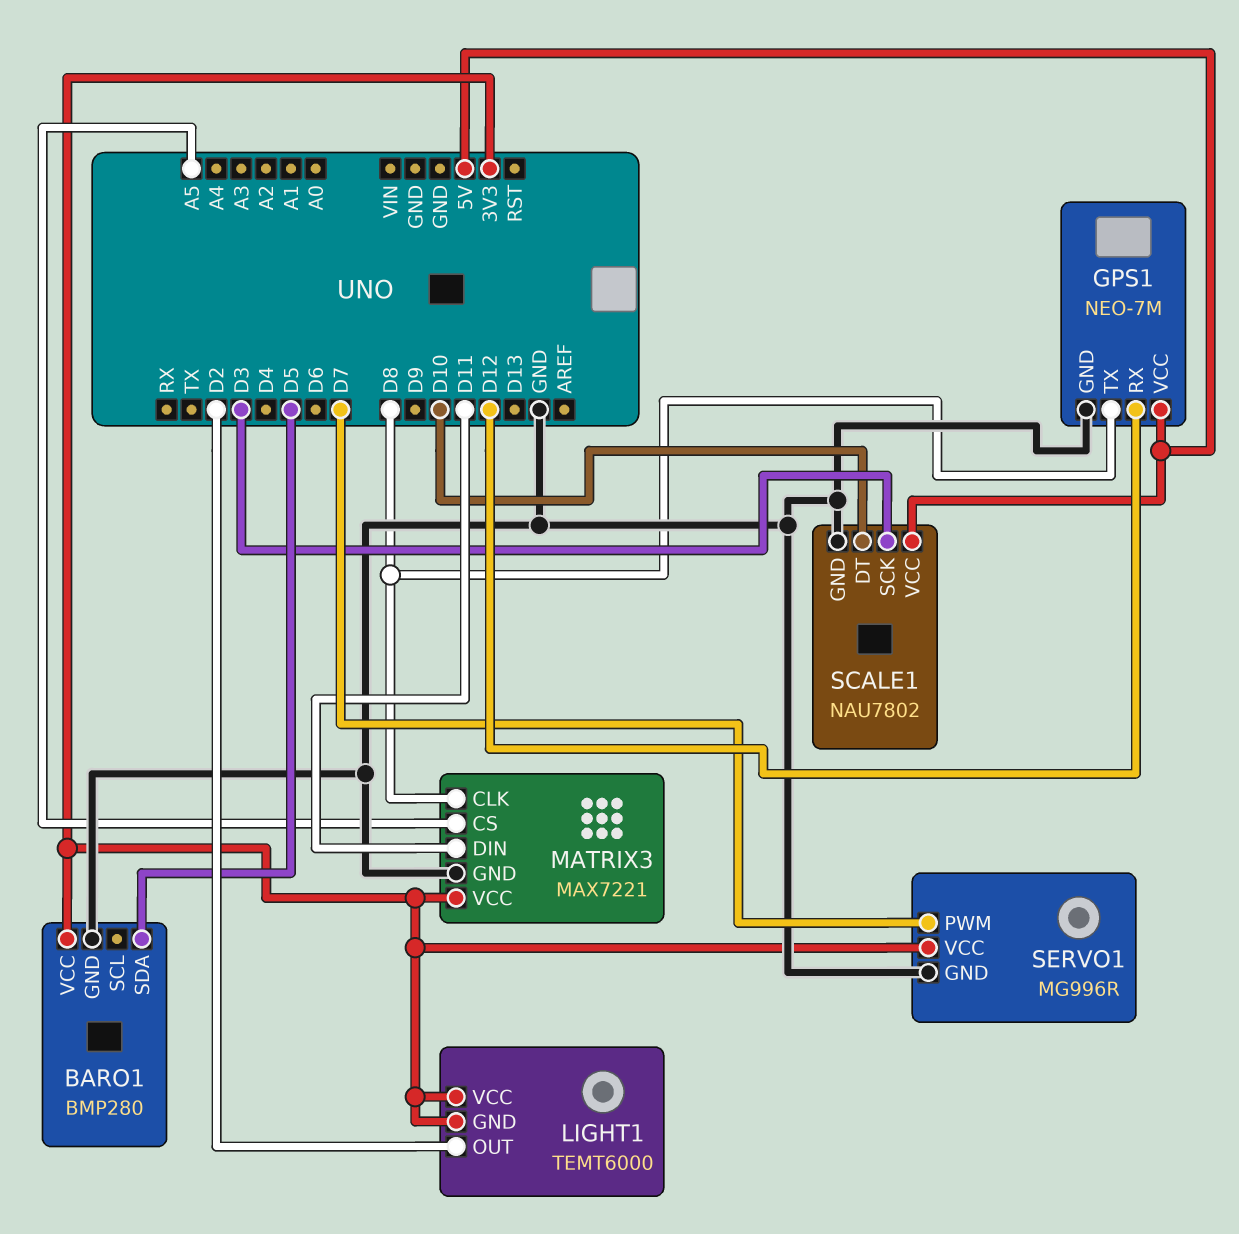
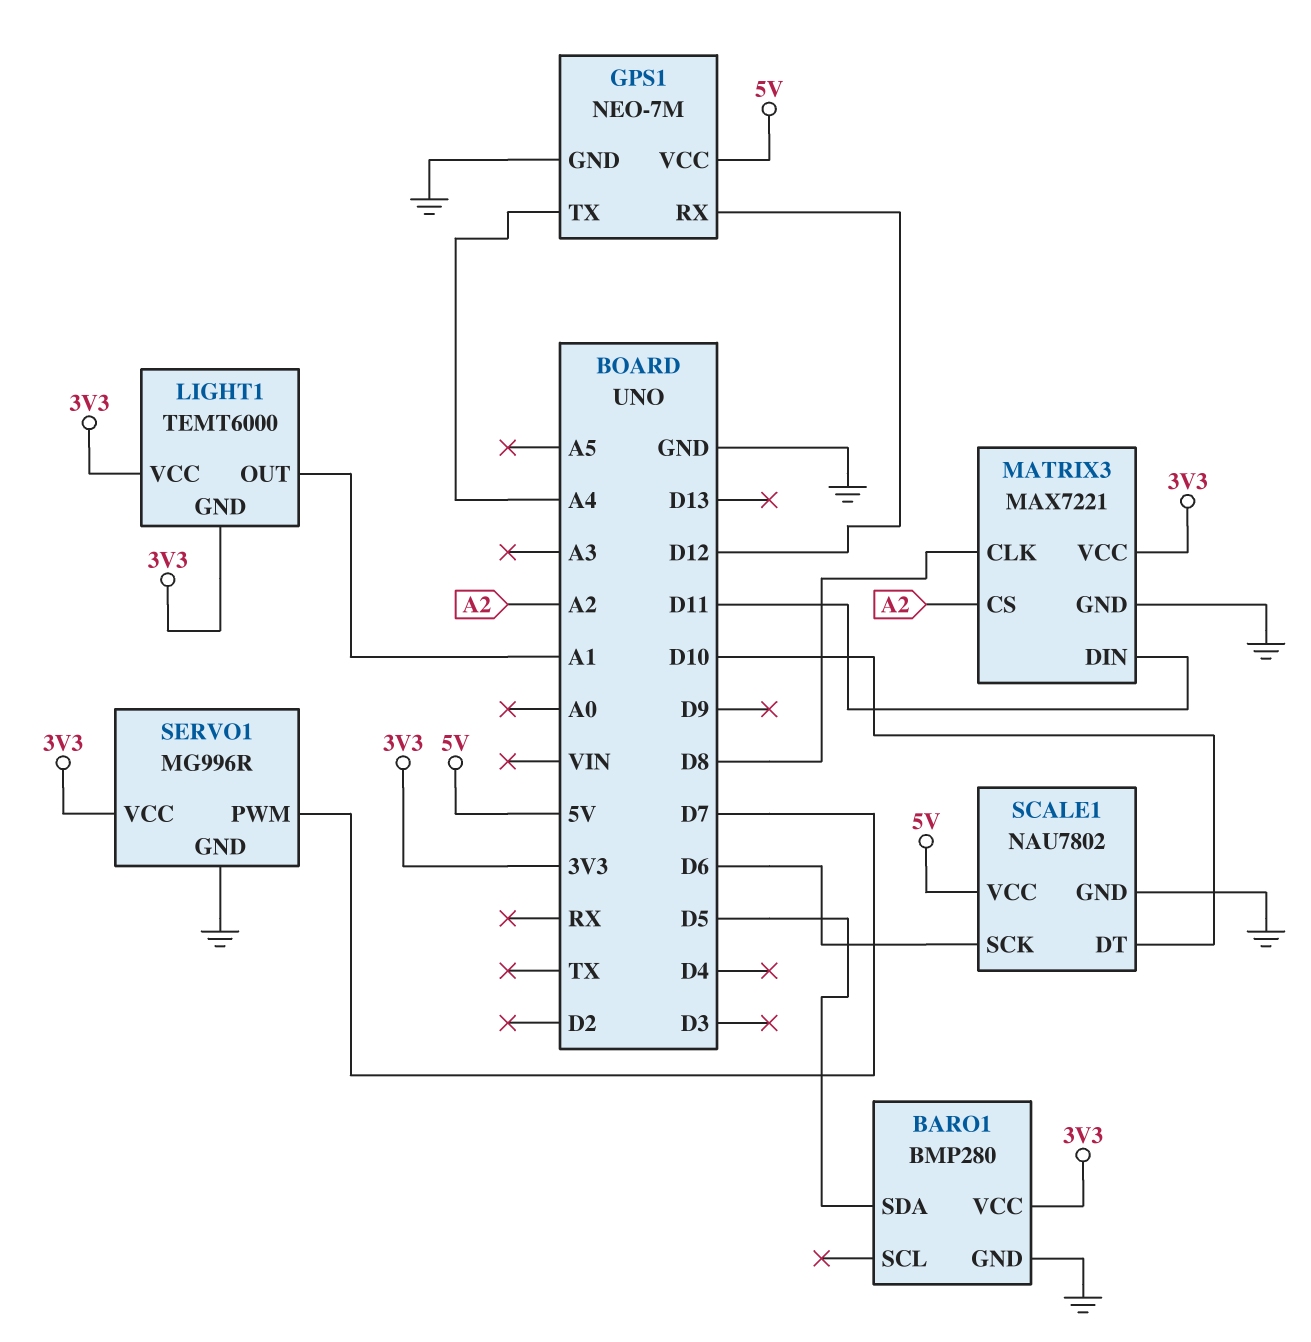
GPS1 pin TX: D8 -> A4
LIGHT1 pin OUT: D2 -> A1
MATRIX3 pin CS: A5 -> A2
SCALE1 pin SCK: D3 -> D6

